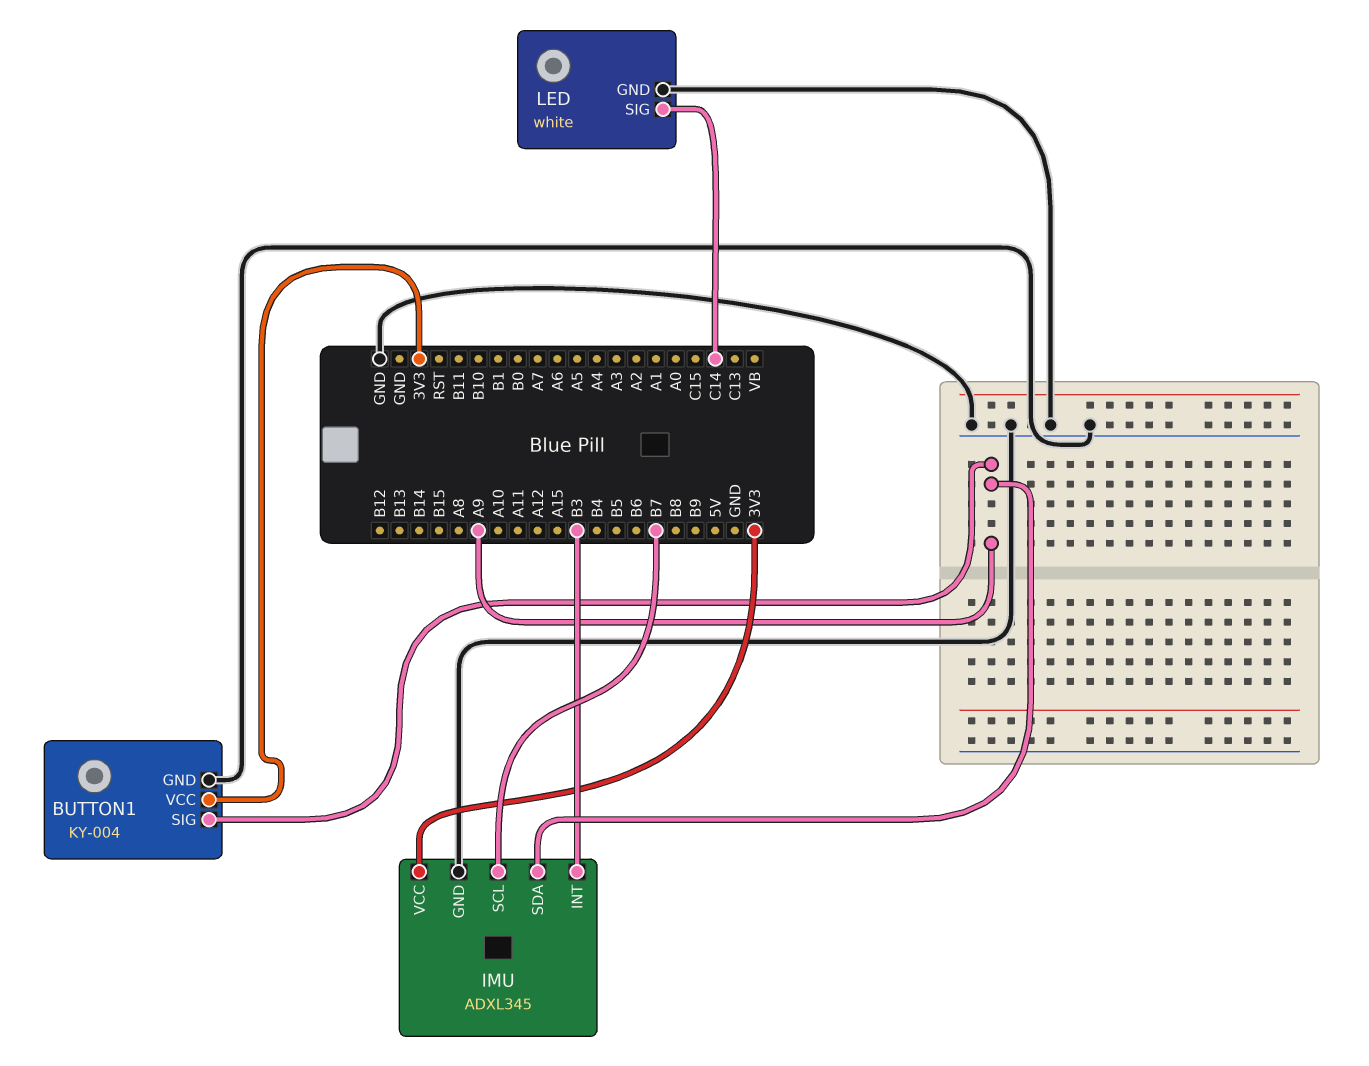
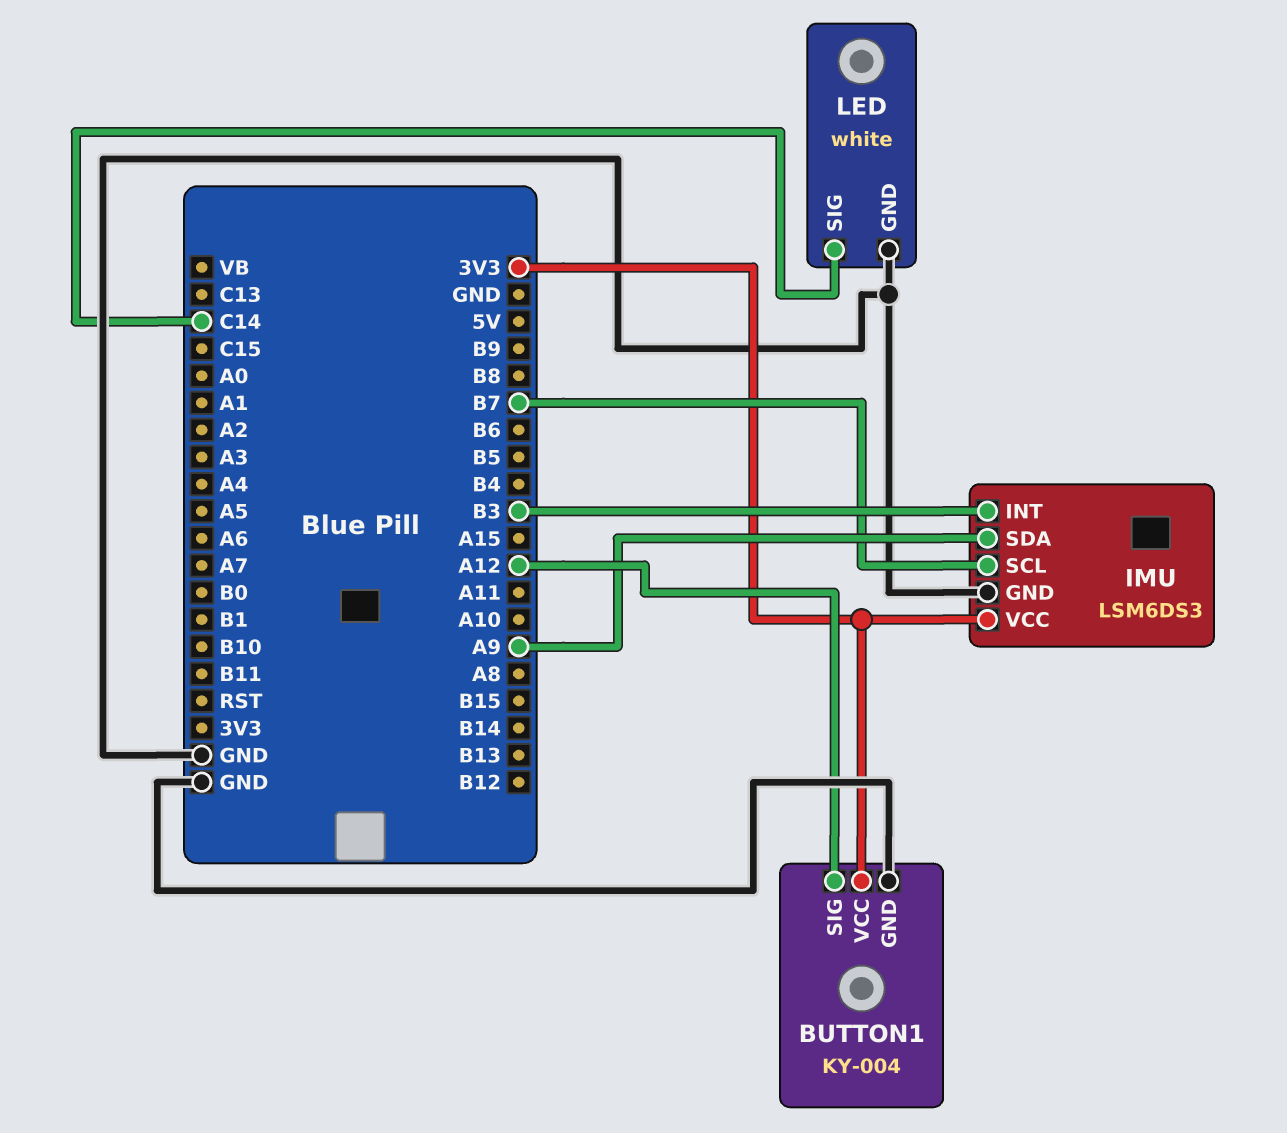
BUTTON1 pin SIG: A9 -> A12
IMU: ADXL345 -> LSM6DS3

